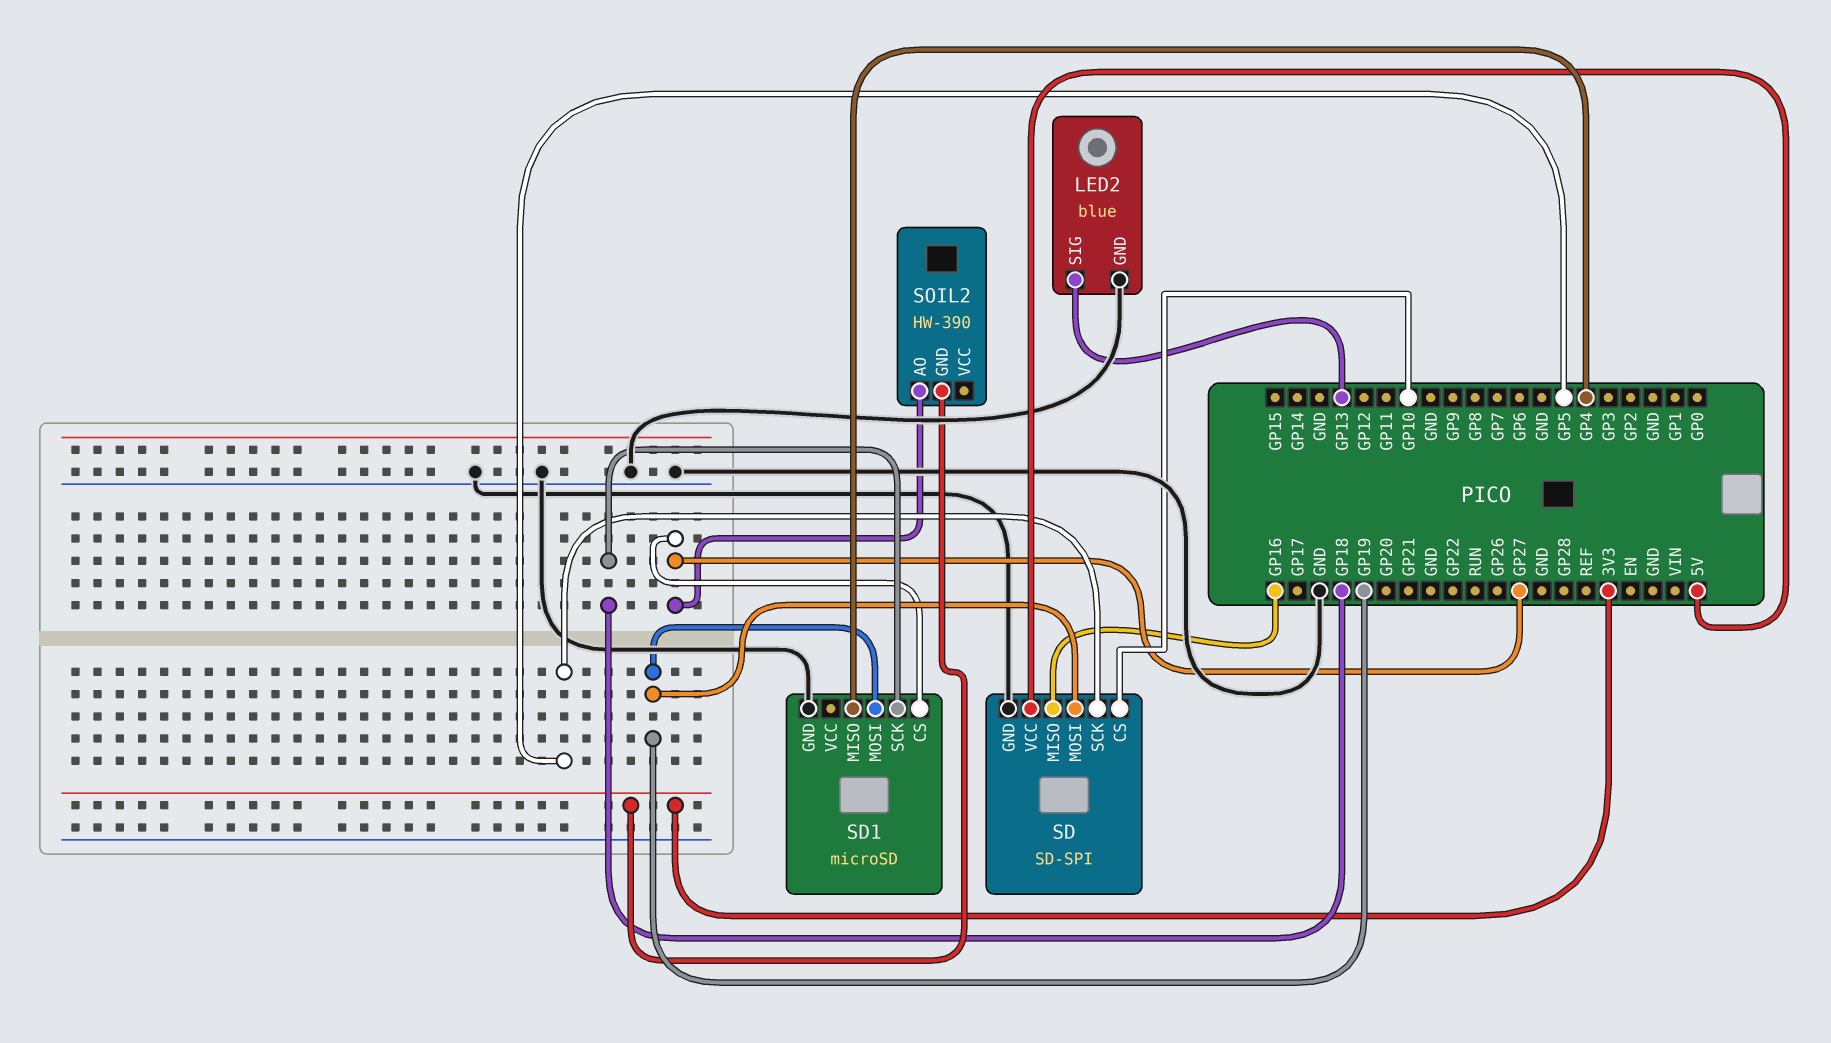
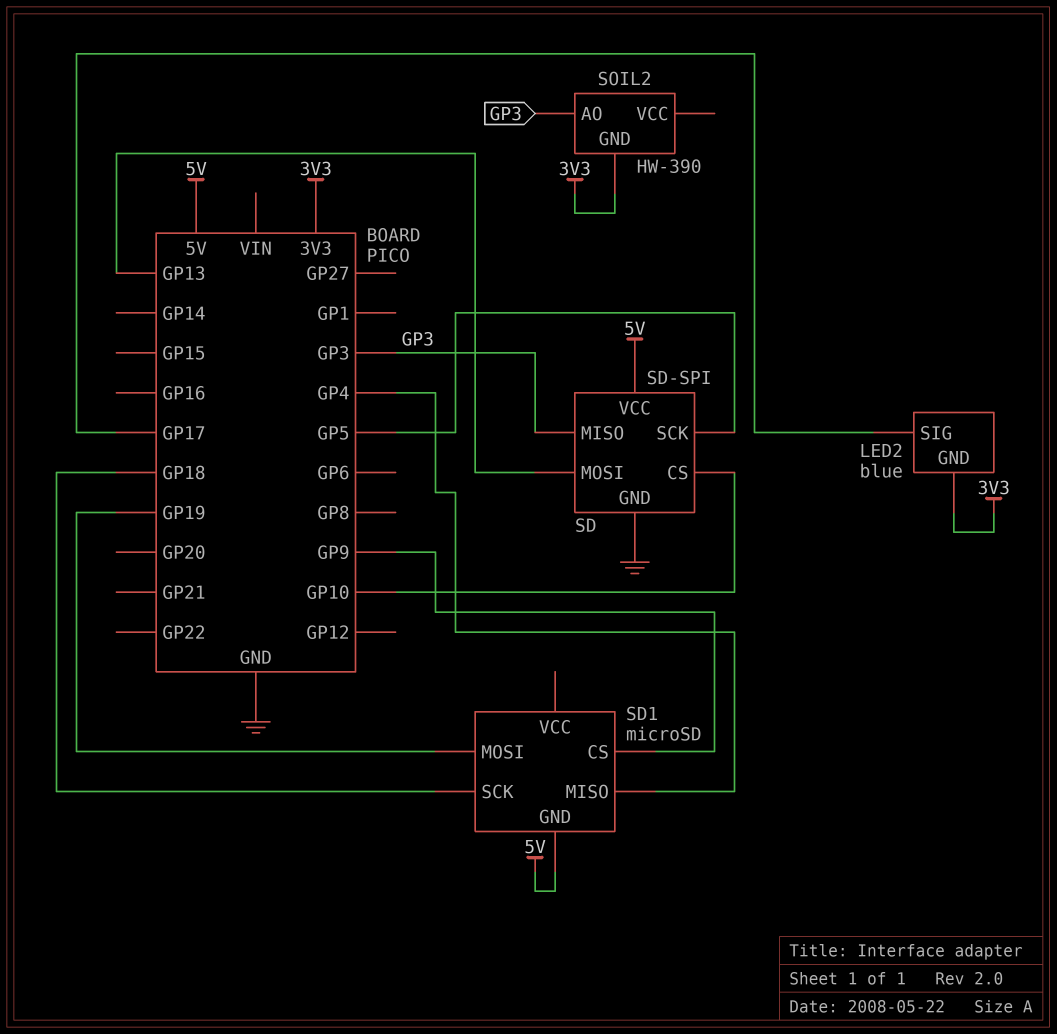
LED2 pin GND: GND -> 3V3
LED2 pin SIG: GP13 -> GP17
SD pin MISO: GP16 -> GP3
SD pin MOSI: GP19 -> GP13
SD1 pin CS: GP27 -> GP9
SD1 pin GND: GND -> 5V
SOIL2 pin AO: GP27 -> GP3

